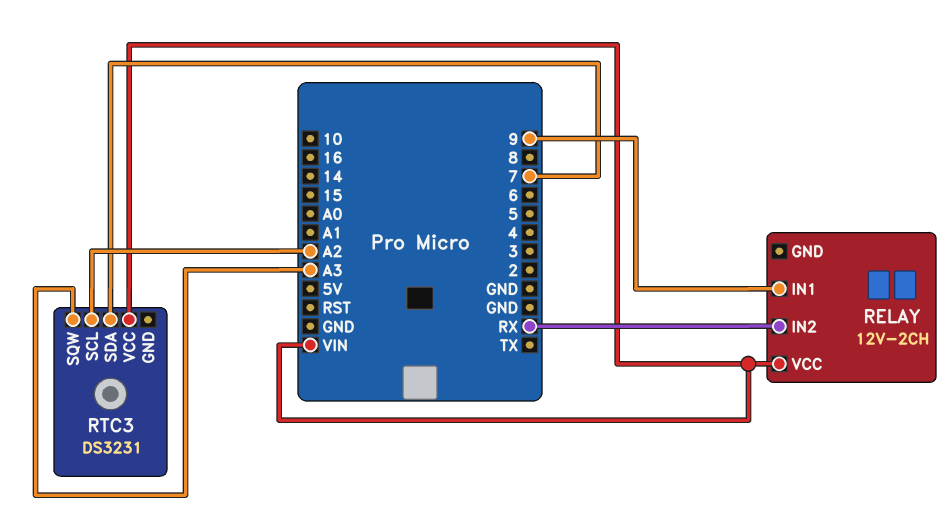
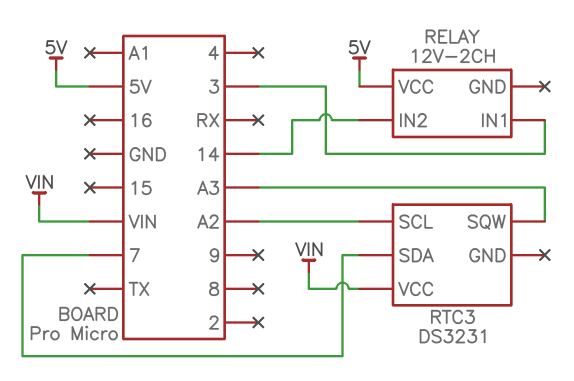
RELAY pin IN1: 9 -> 3
RELAY pin IN2: RX -> 14
RELAY pin VCC: VIN -> 5V

